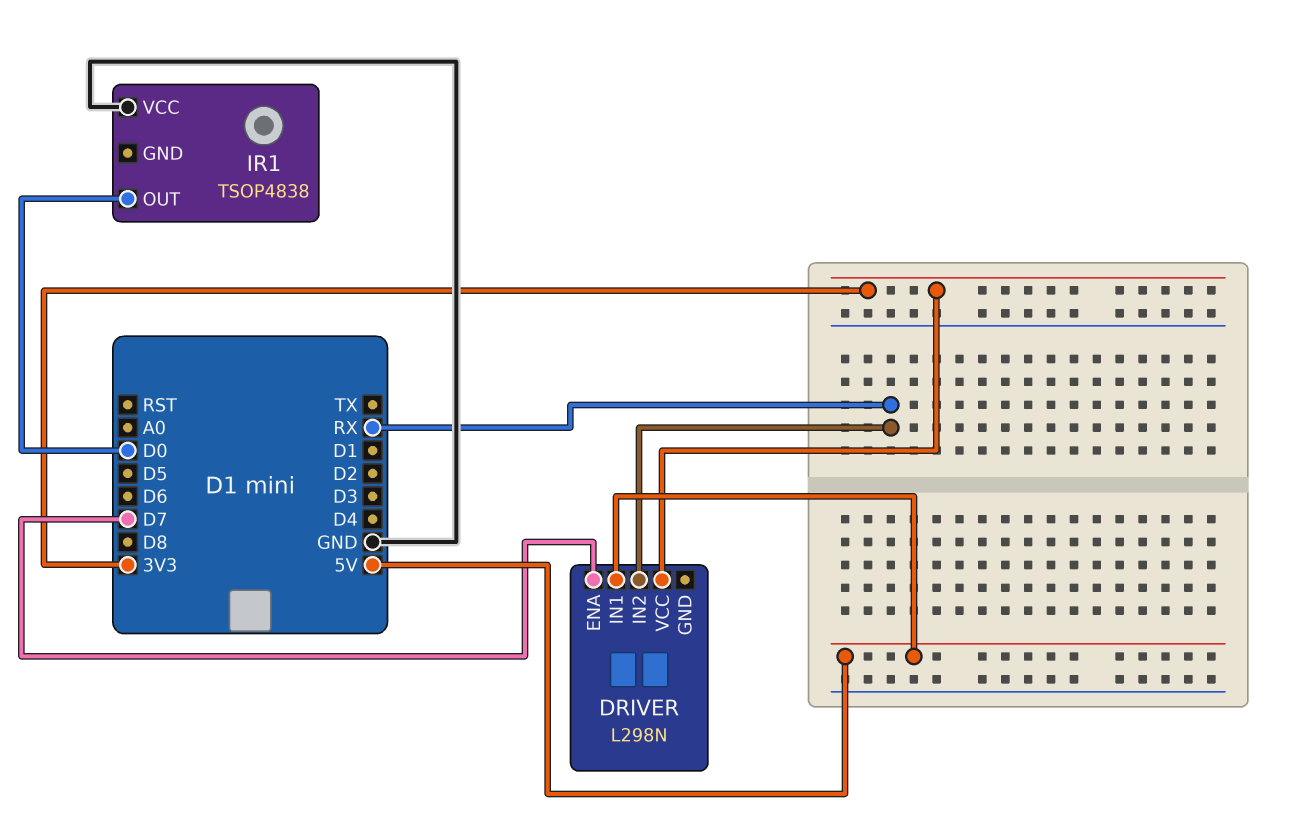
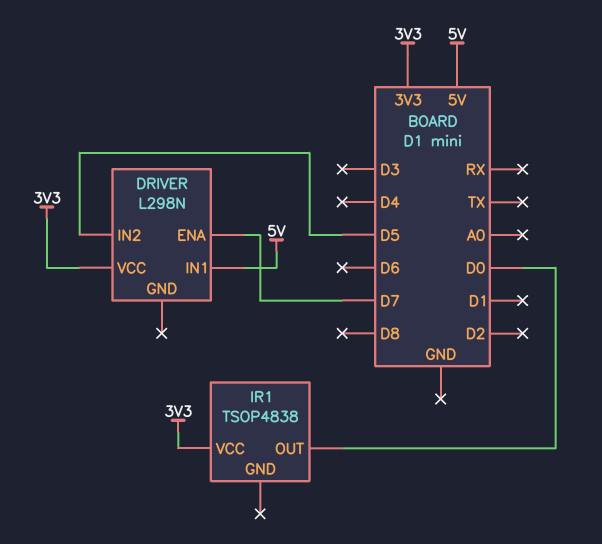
DRIVER pin IN2: RX -> D5
IR1 pin VCC: GND -> 3V3

